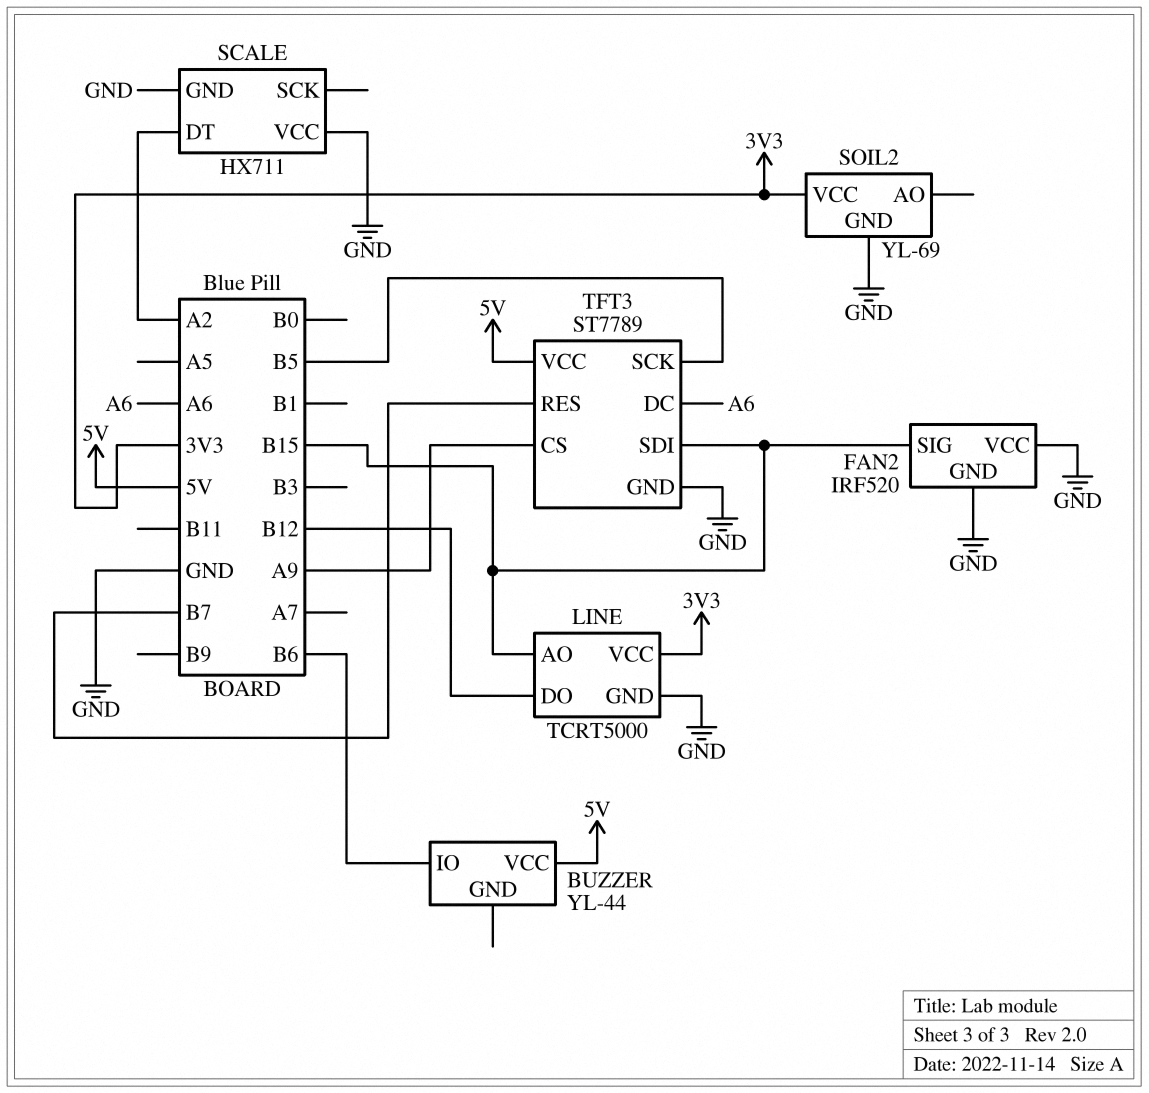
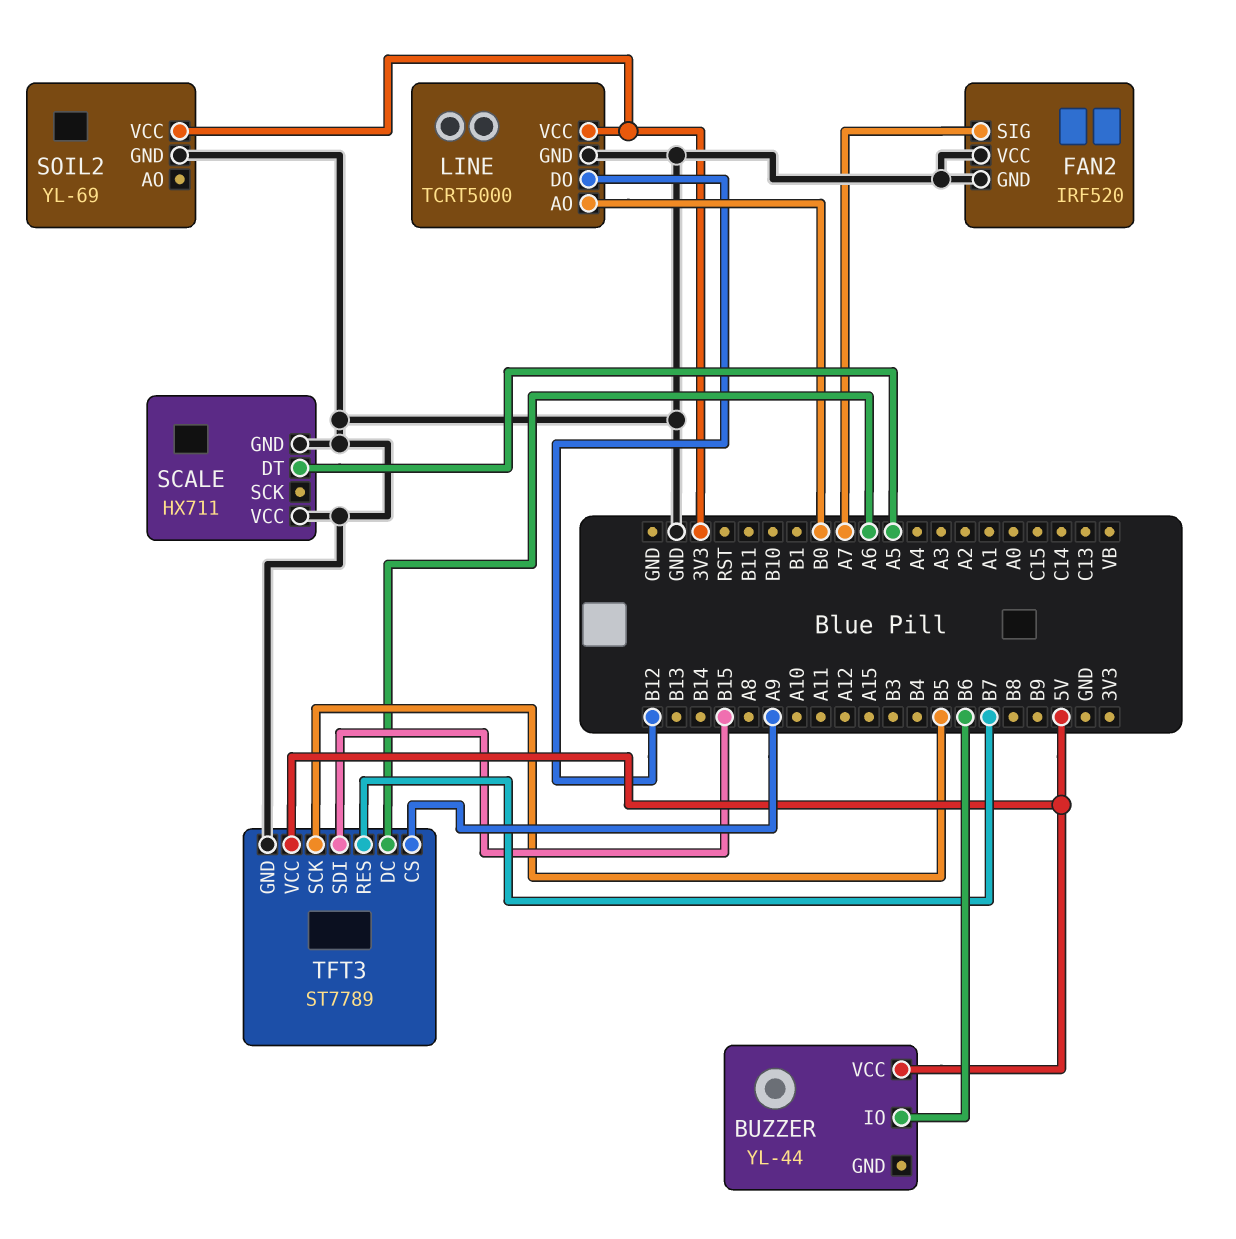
FAN2 pin SIG: B15 -> A7
LINE pin AO: B15 -> B0
SCALE pin DT: A2 -> A5

